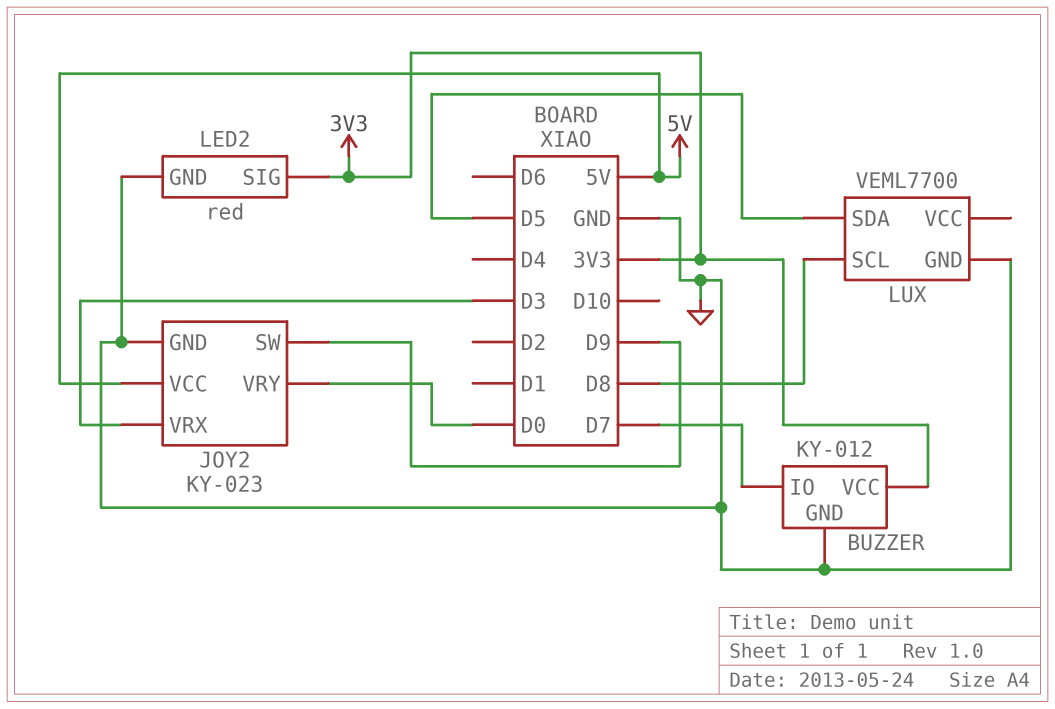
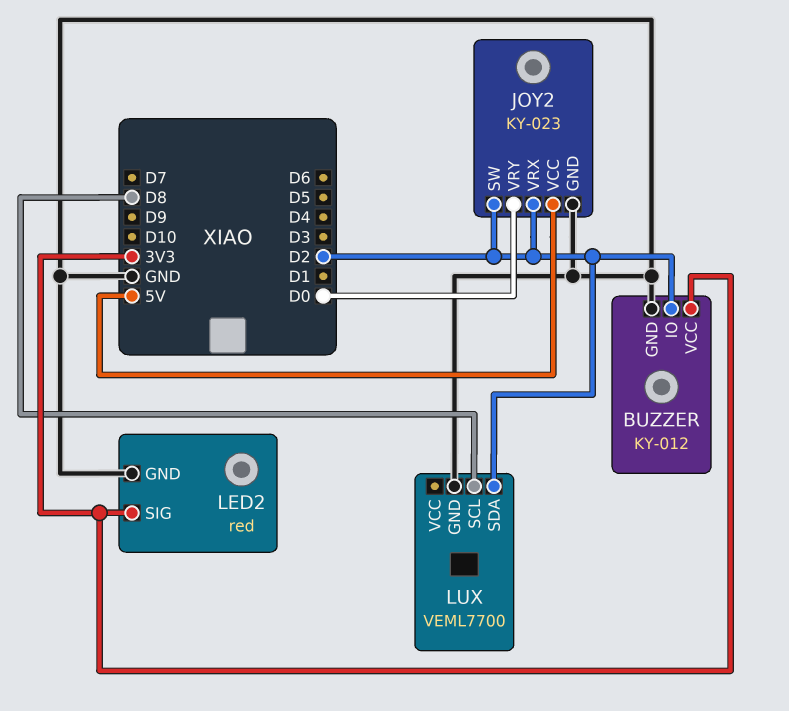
BUZZER pin IO: D7 -> D2
JOY2 pin SW: D9 -> D2
JOY2 pin VRX: D3 -> D2
LUX pin SDA: D5 -> D2

